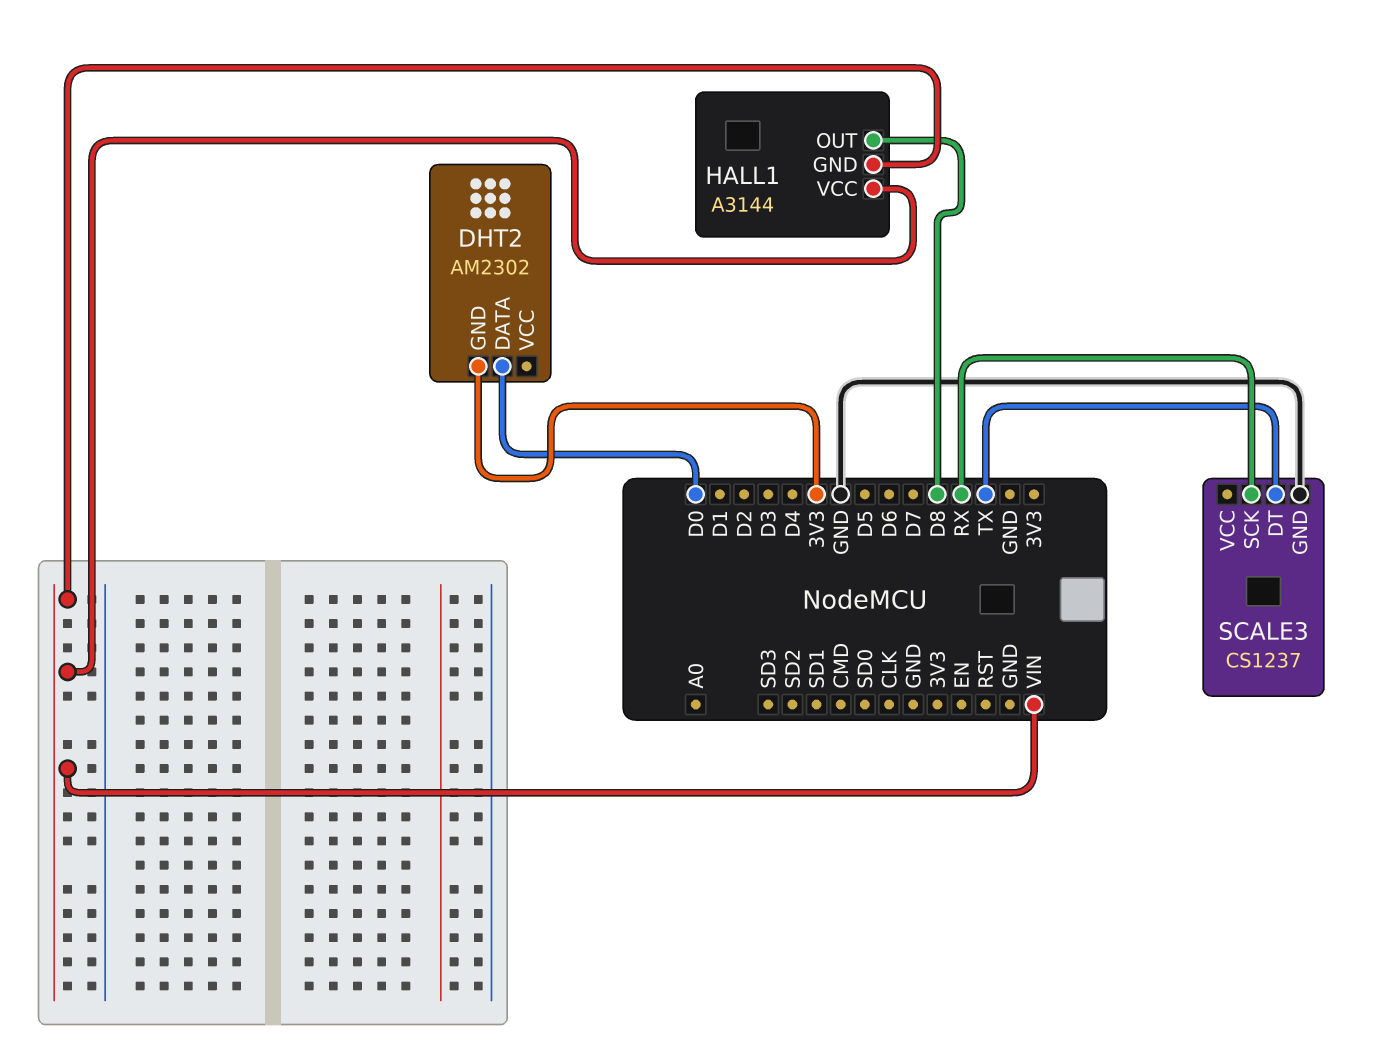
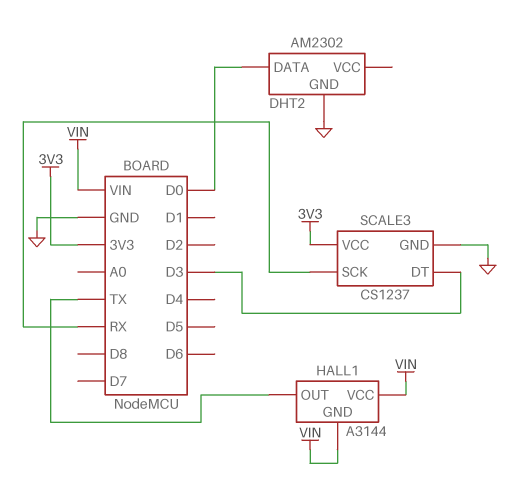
DHT2 pin GND: 3V3 -> GND
HALL1 pin OUT: D8 -> TX
SCALE3 pin DT: TX -> D3
SCALE3 pin VCC: none -> 3V3

